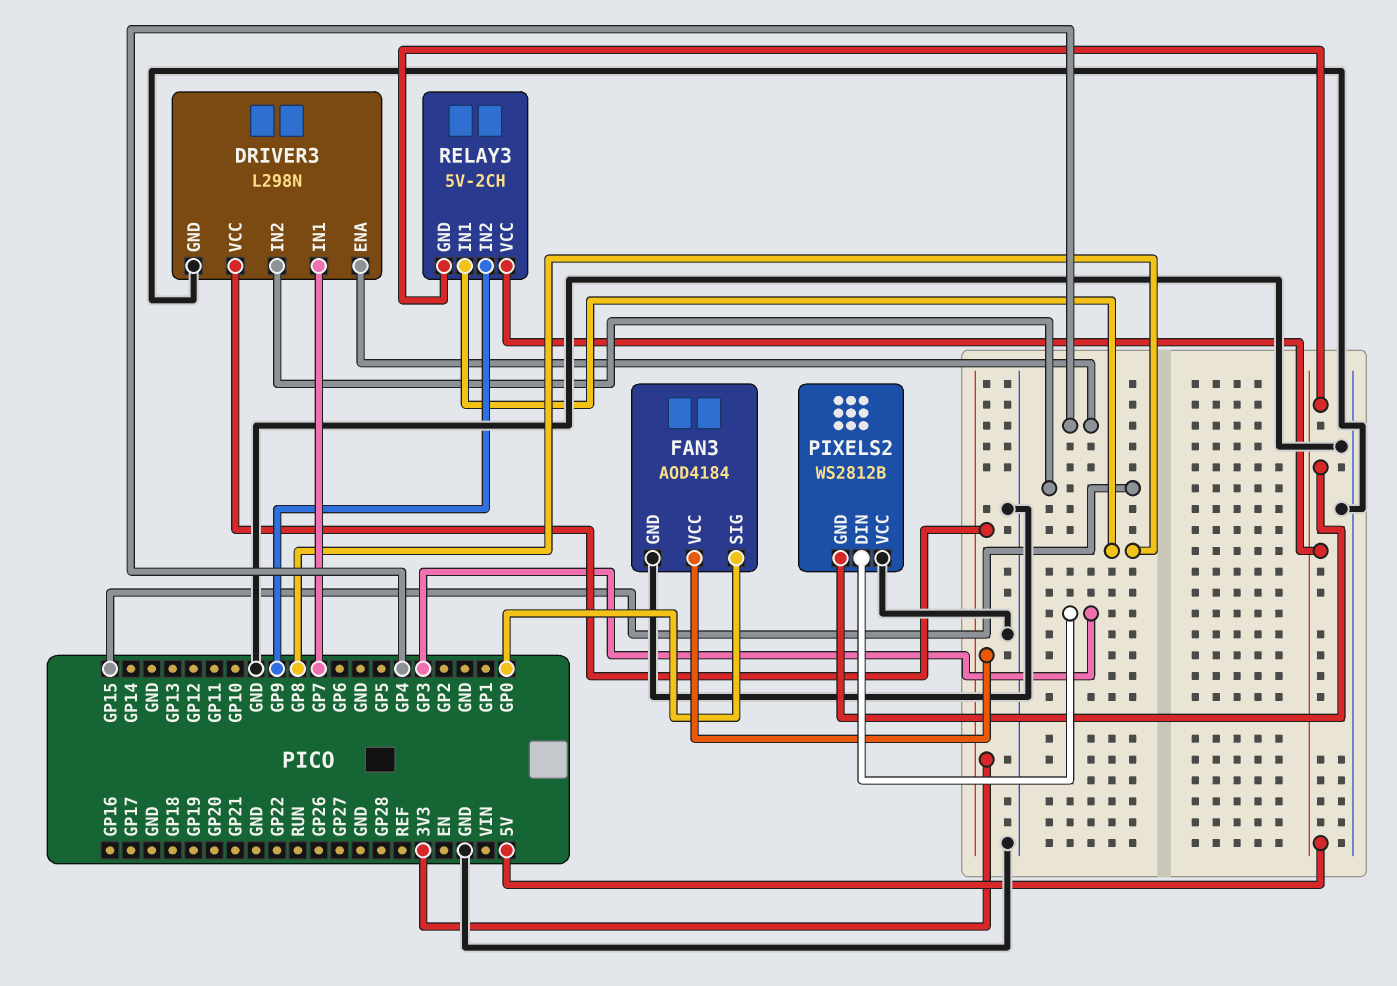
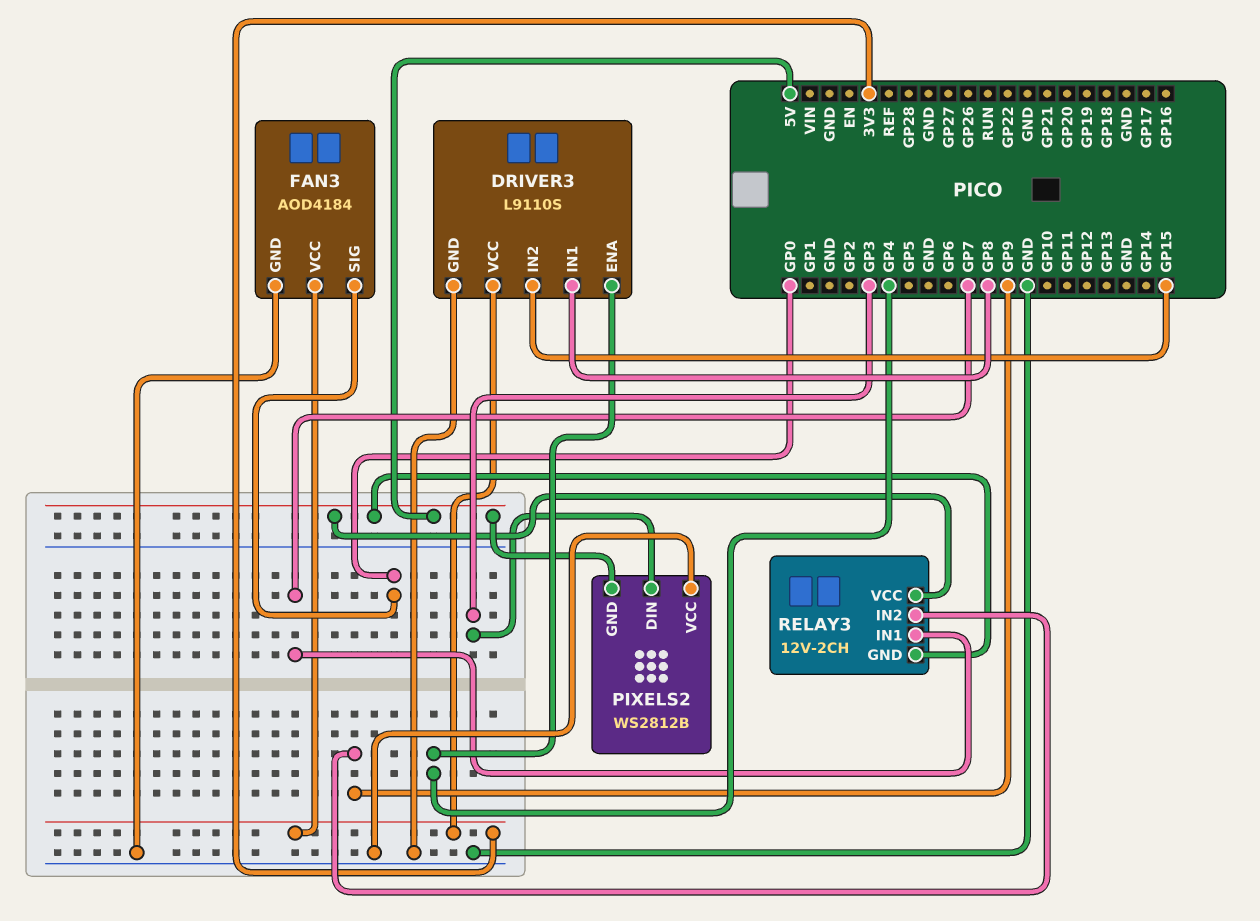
DRIVER3: L298N -> L9110S
DRIVER3 pin IN1: GP7 -> GP8
RELAY3: 5V-2CH -> 12V-2CH
RELAY3 pin IN1: GP8 -> GP7

